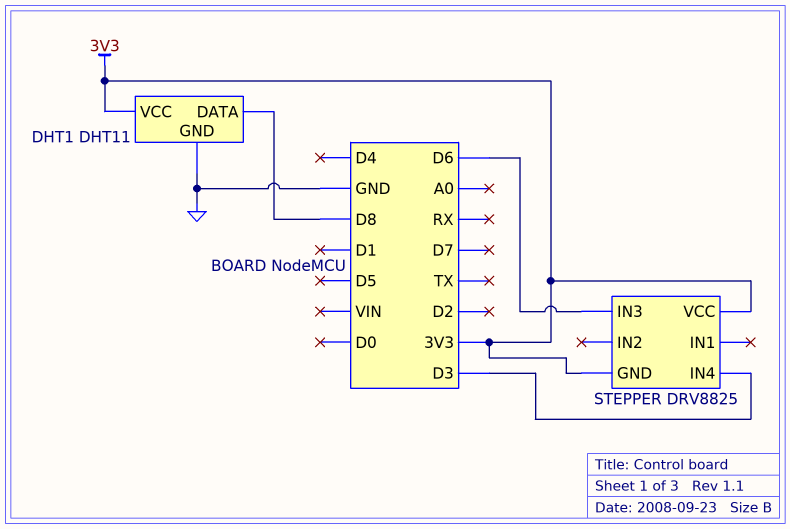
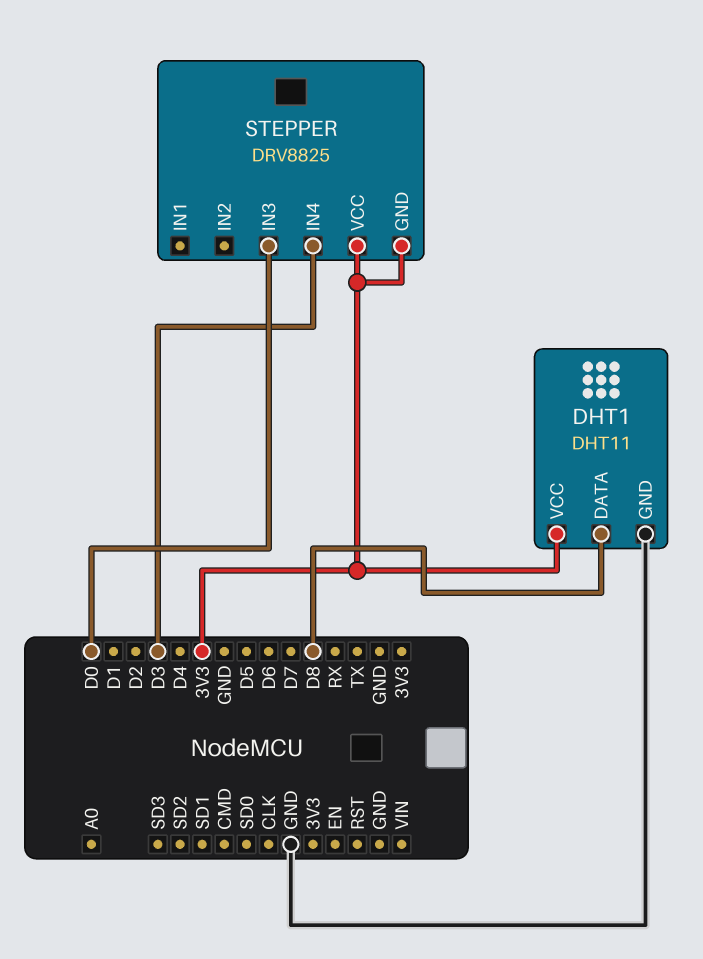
STEPPER pin IN3: D6 -> D0

